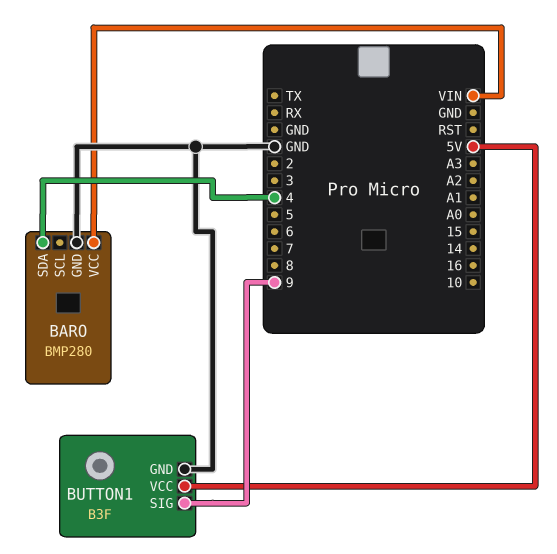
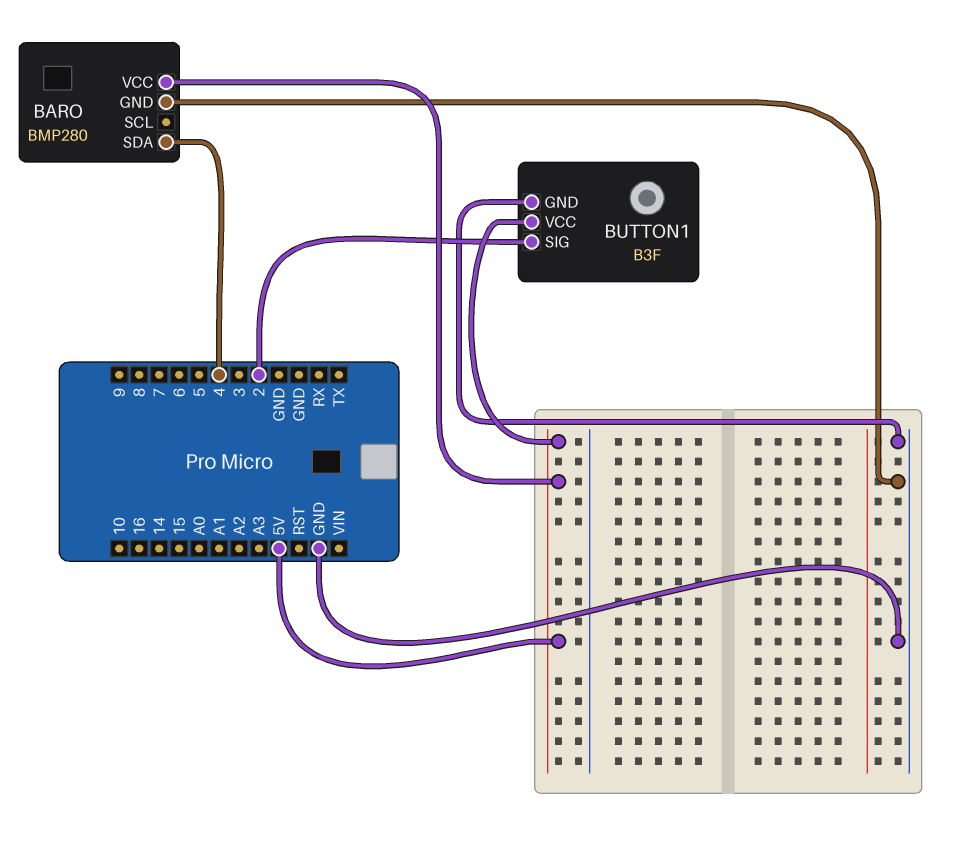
BARO pin VCC: VIN -> 5V
BUTTON1 pin SIG: 9 -> 2

